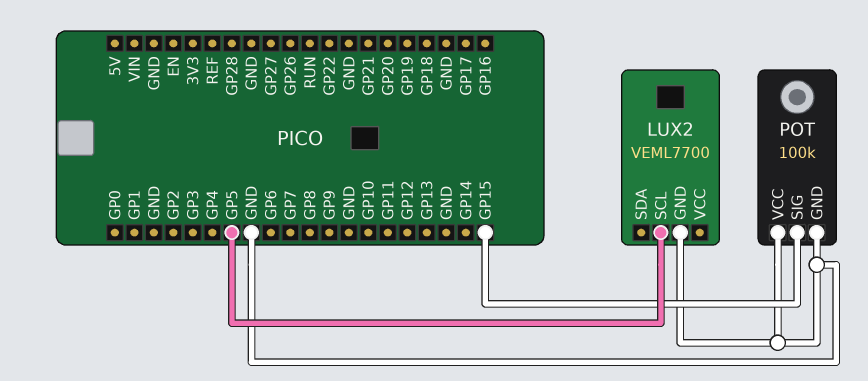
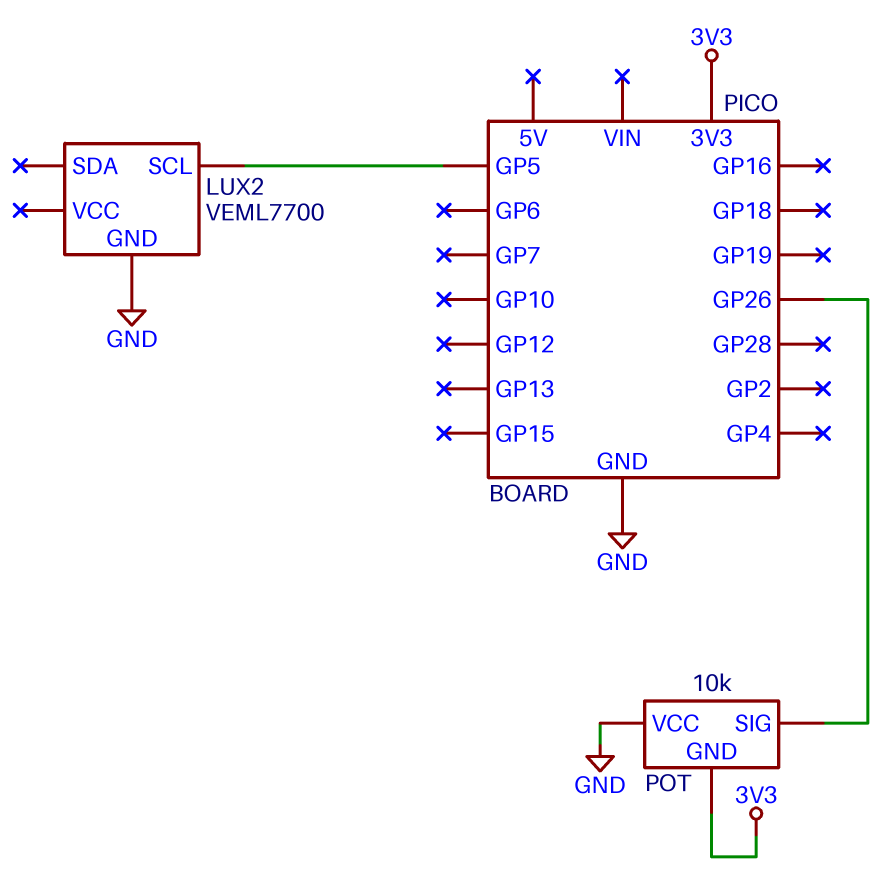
POT: 100k -> 10k
POT pin GND: GND -> 3V3
POT pin SIG: GP15 -> GP26

